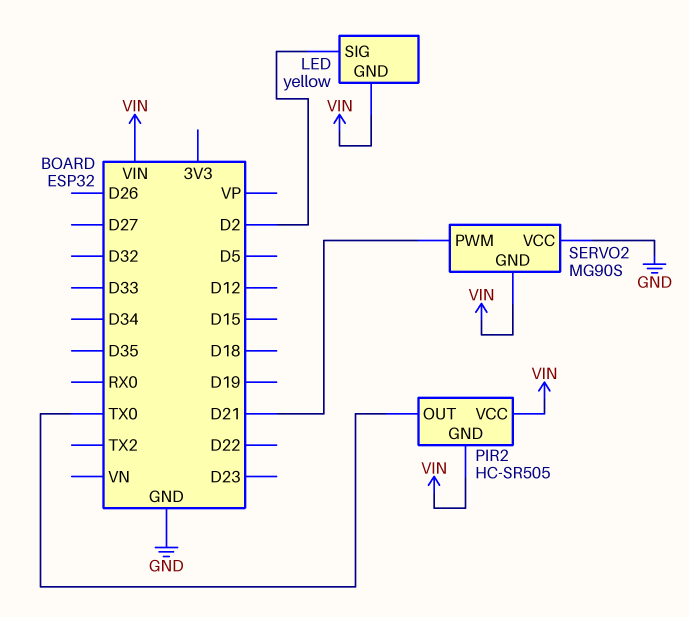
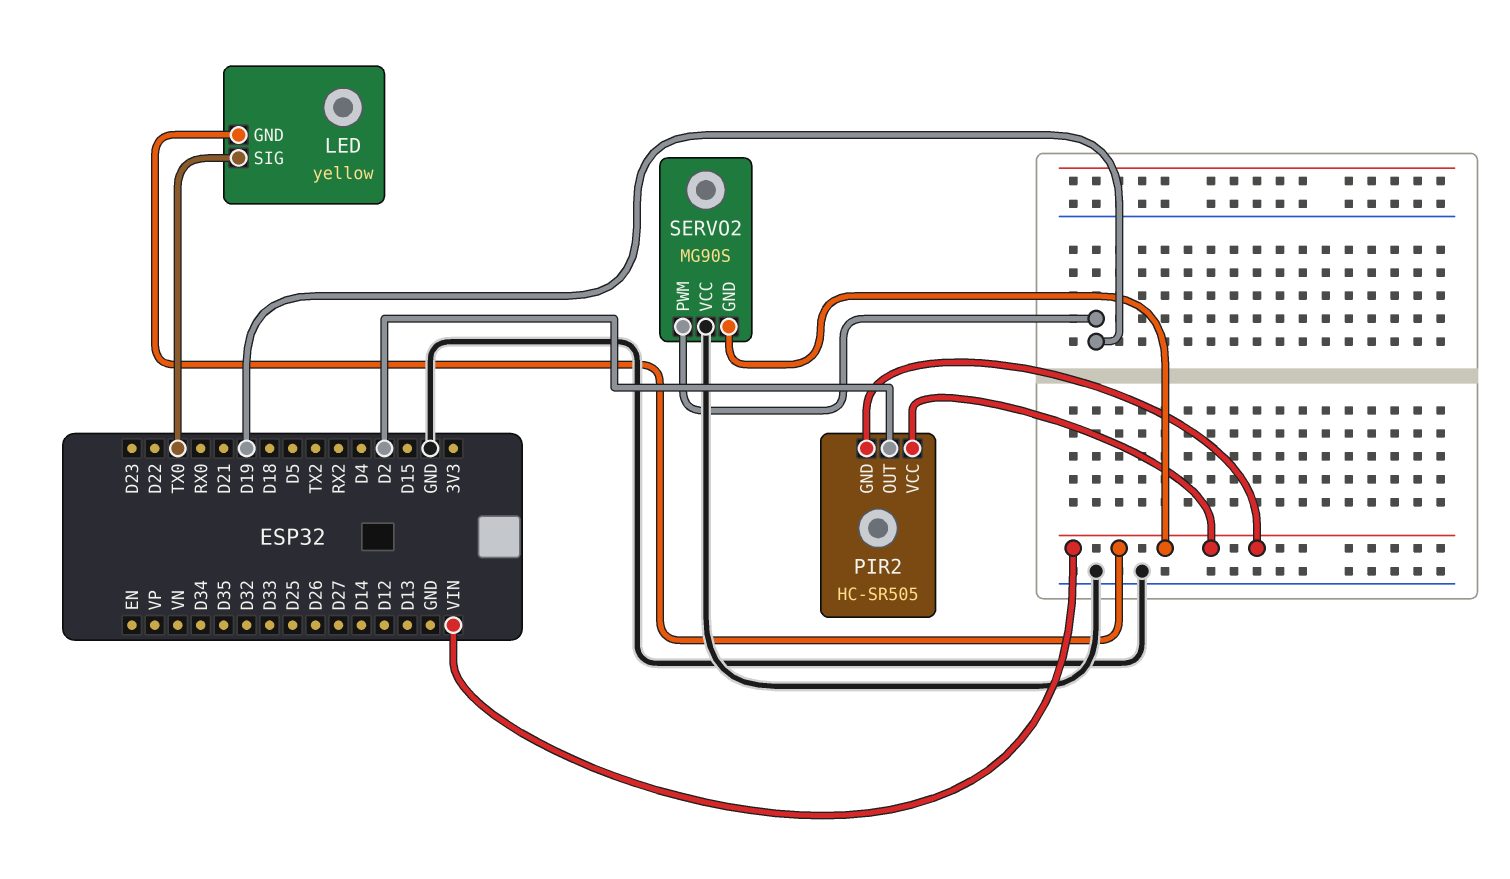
LED pin SIG: D2 -> TX0
PIR2 pin OUT: TX0 -> D2
SERVO2 pin PWM: D21 -> D19

